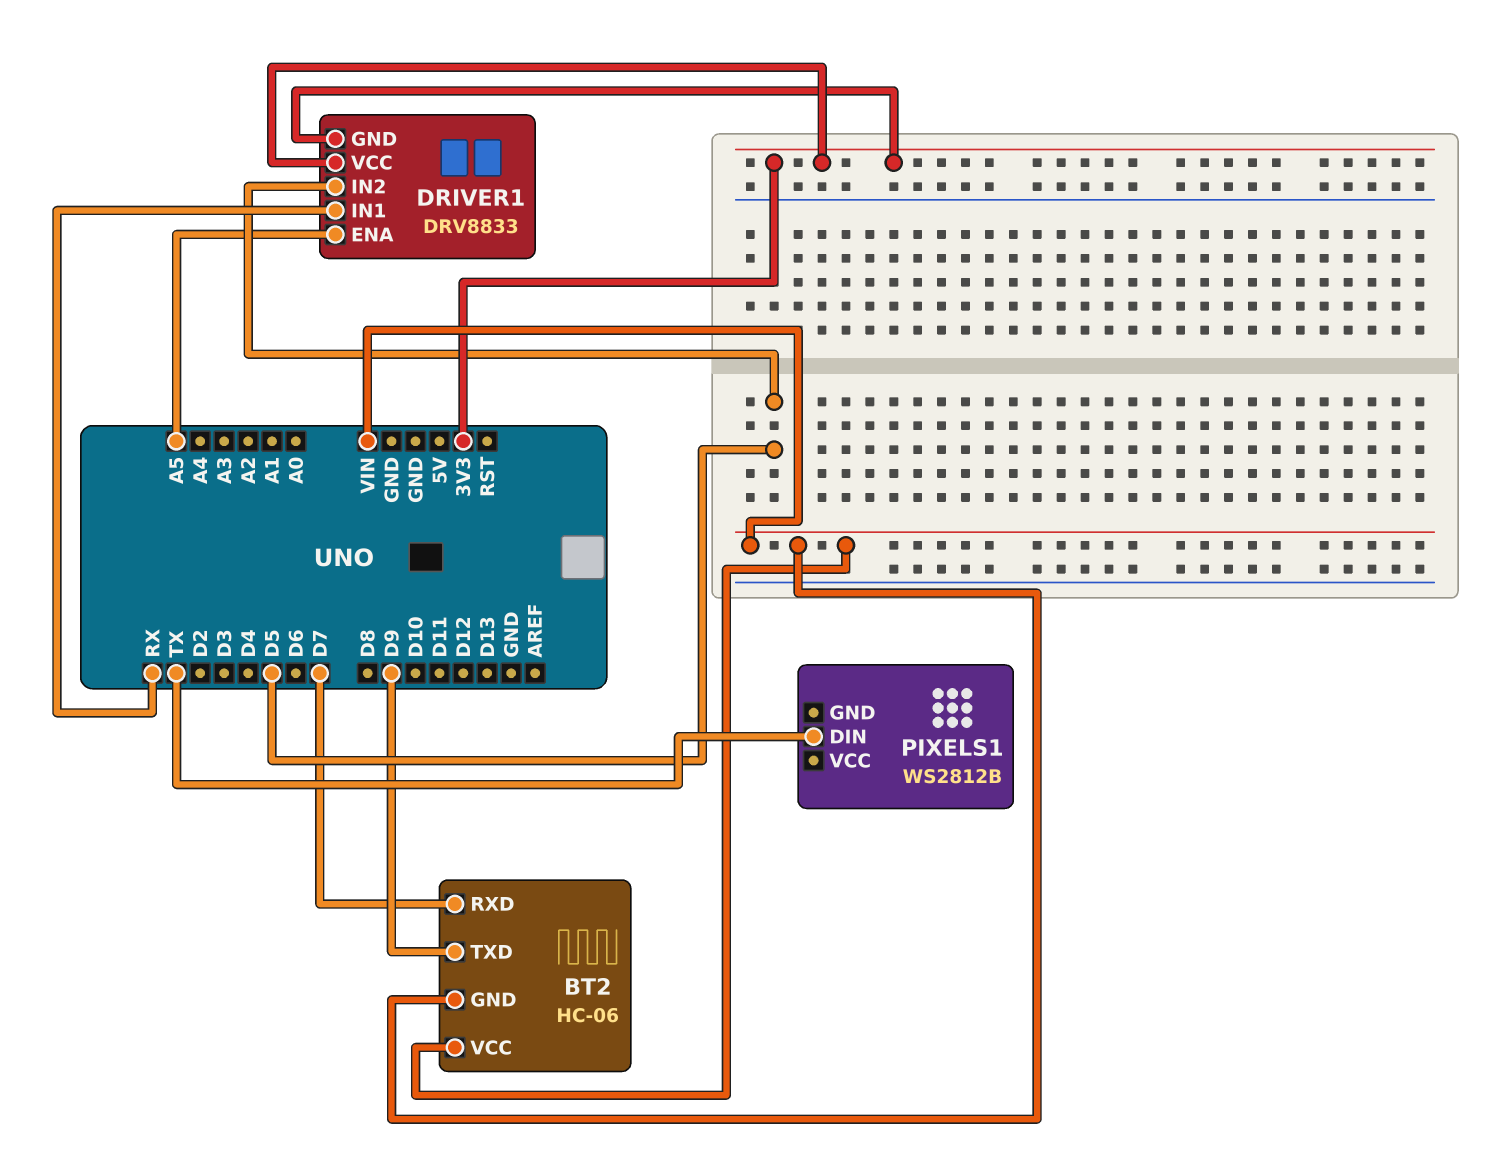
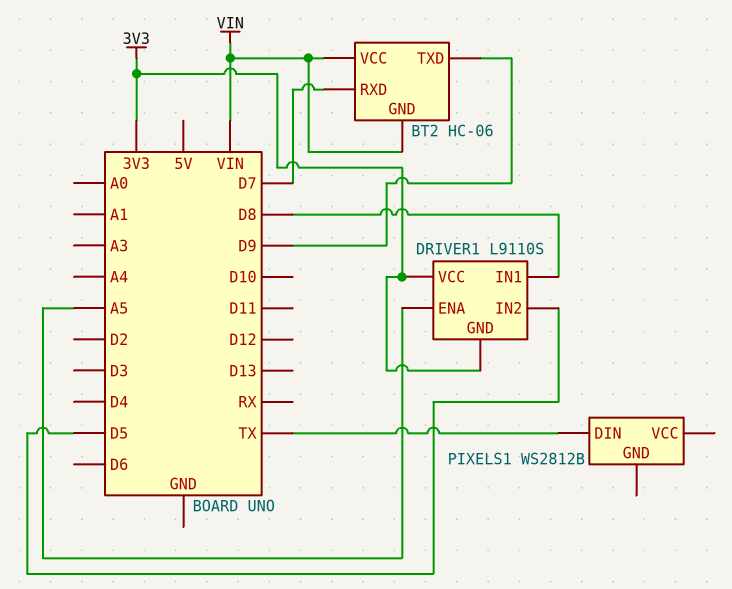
DRIVER1: DRV8833 -> L9110S
DRIVER1 pin IN1: RX -> D8

